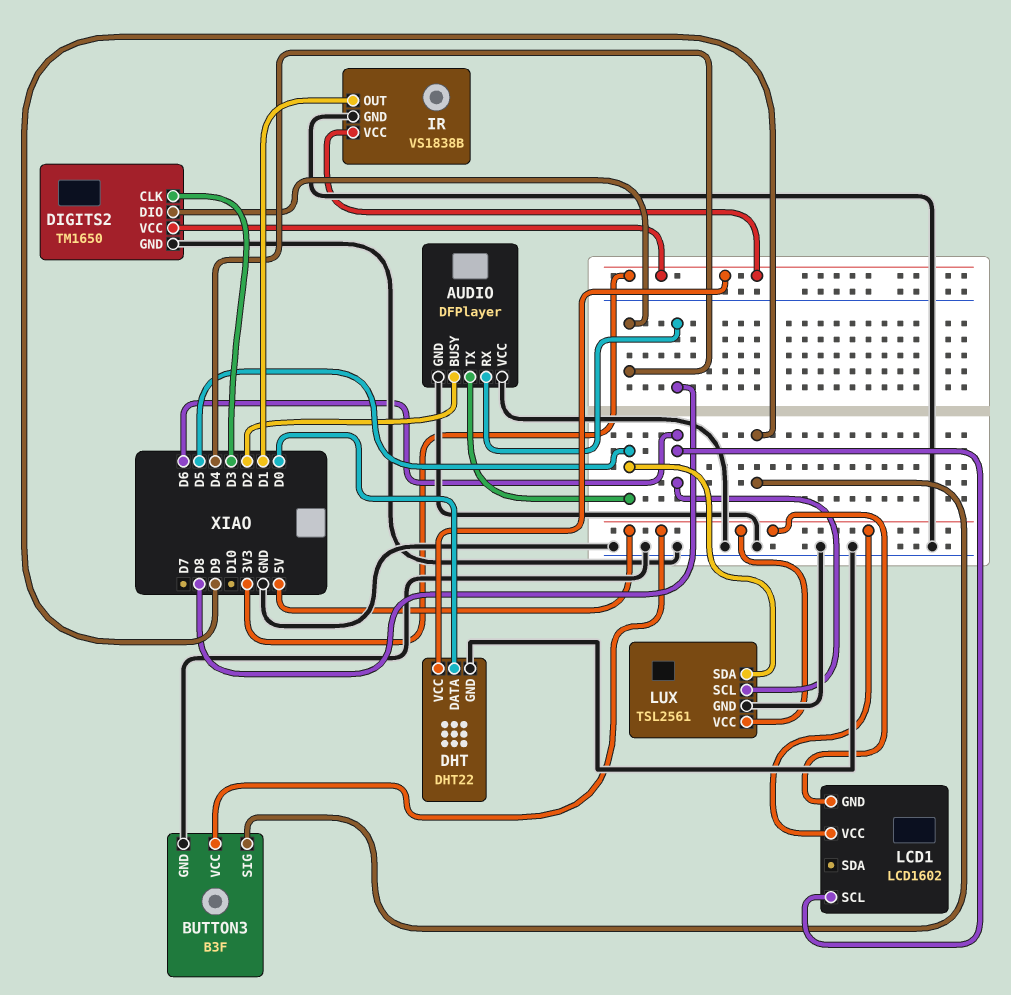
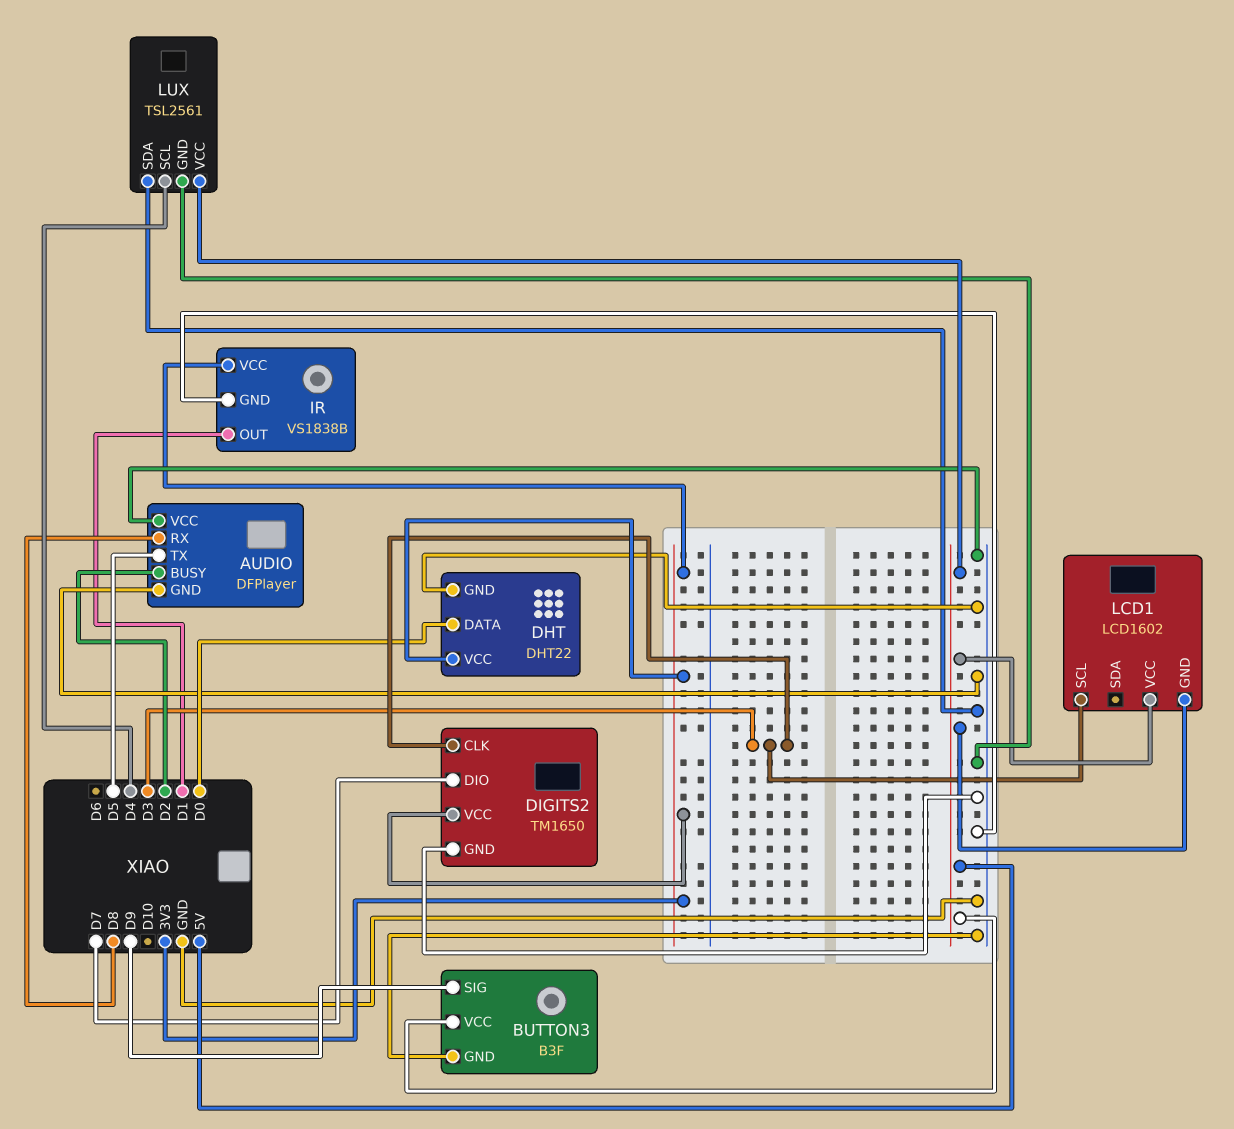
DIGITS2 pin DIO: D4 -> D7
LCD1 pin SCL: D6 -> D3
LUX pin SCL: D6 -> D4
LUX pin SDA: D5 -> GND

